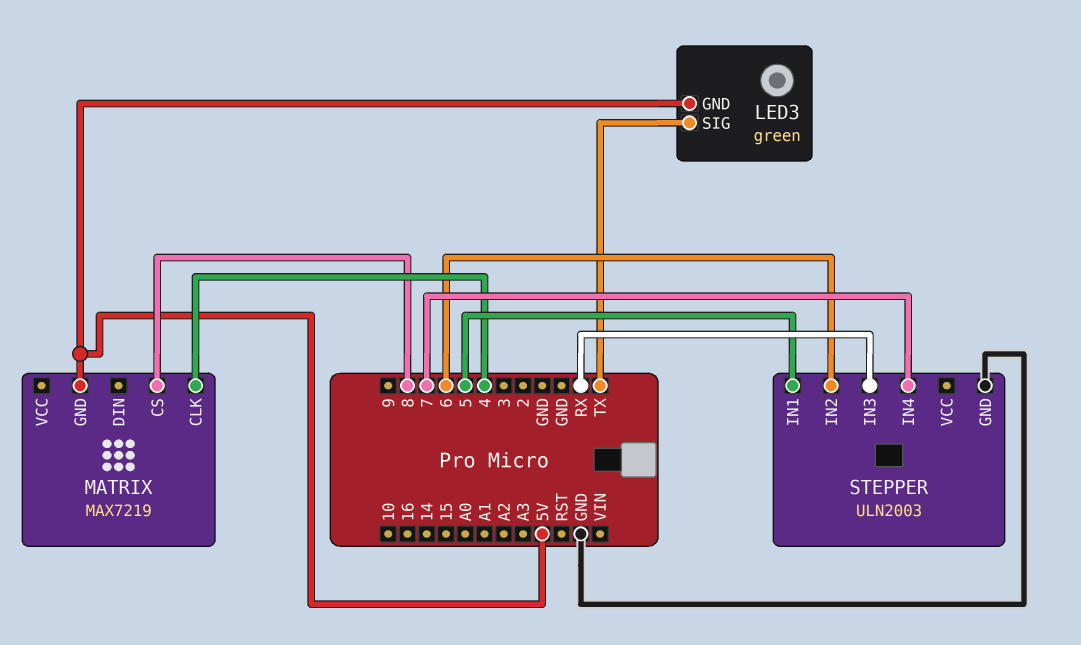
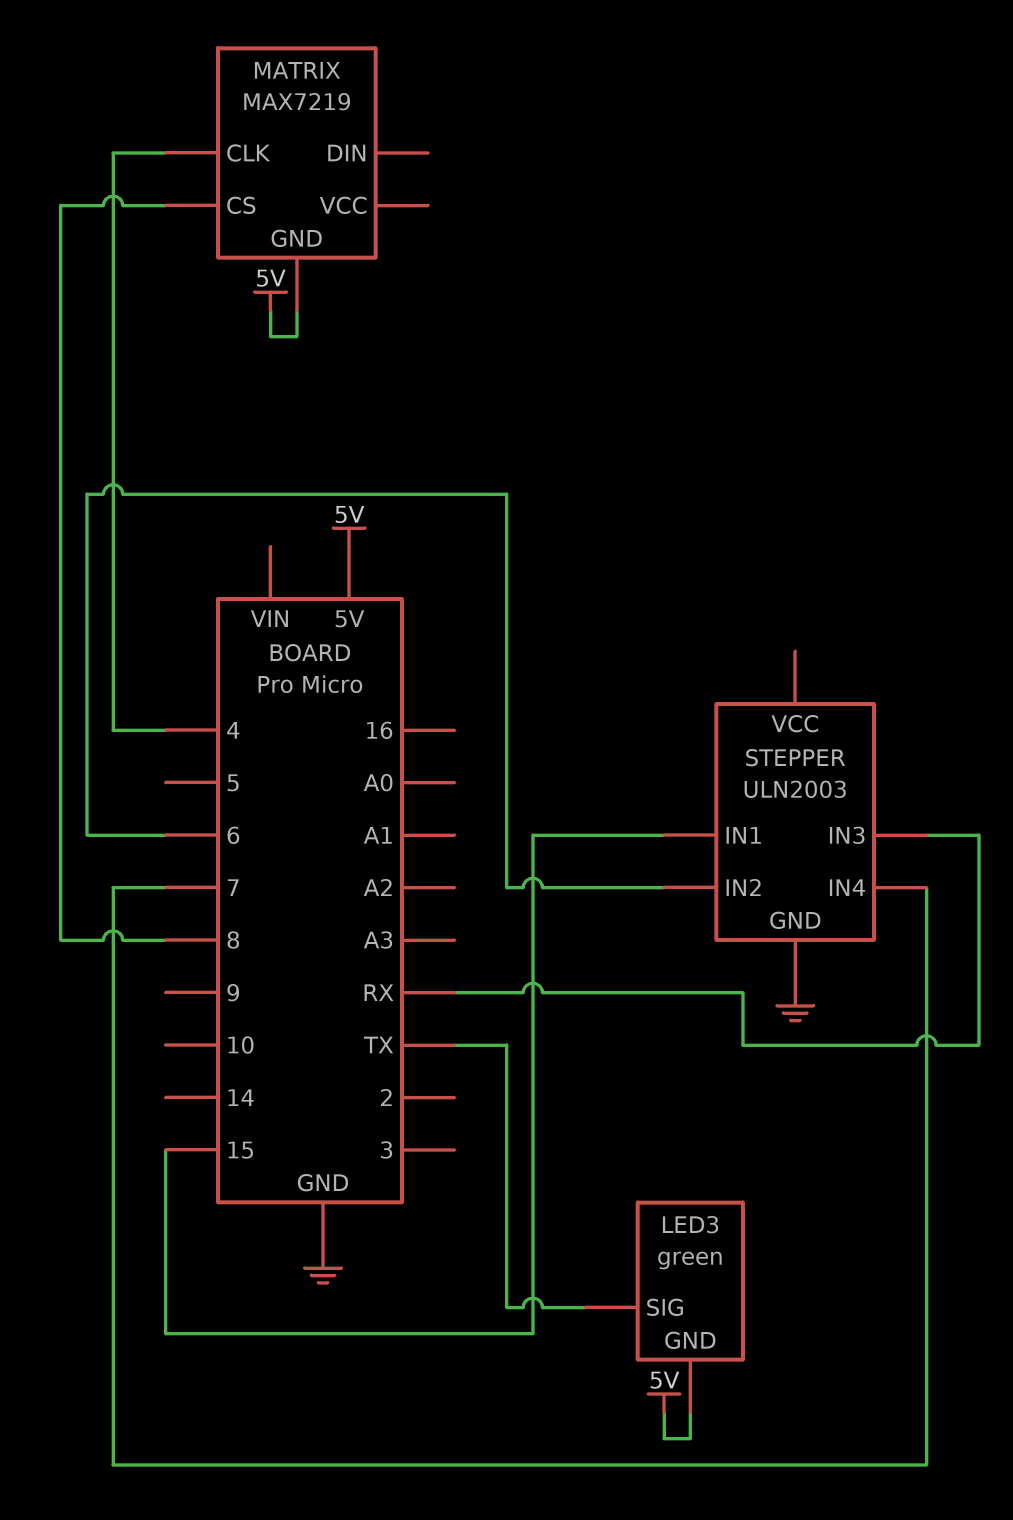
STEPPER pin IN1: 5 -> 15

